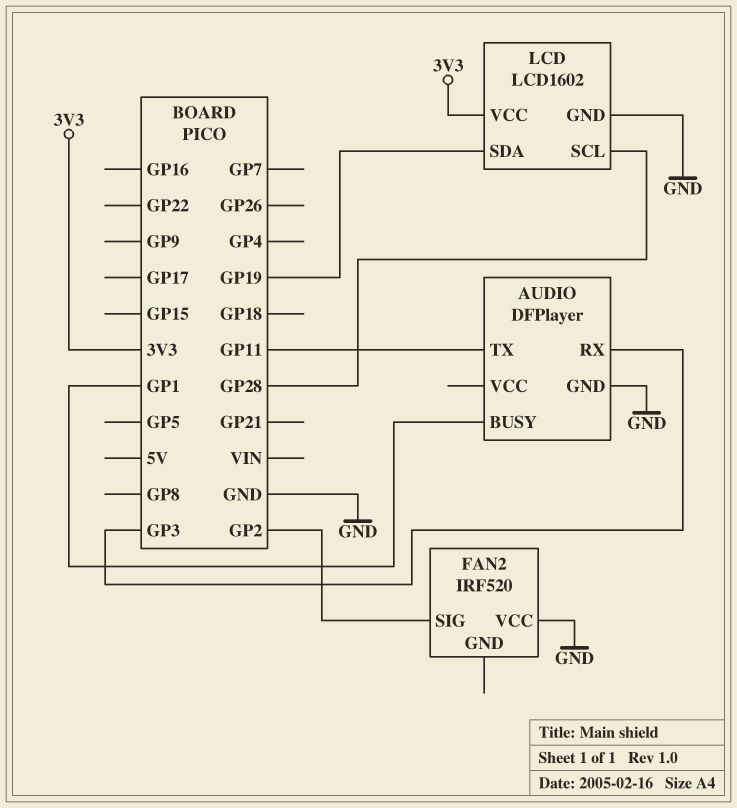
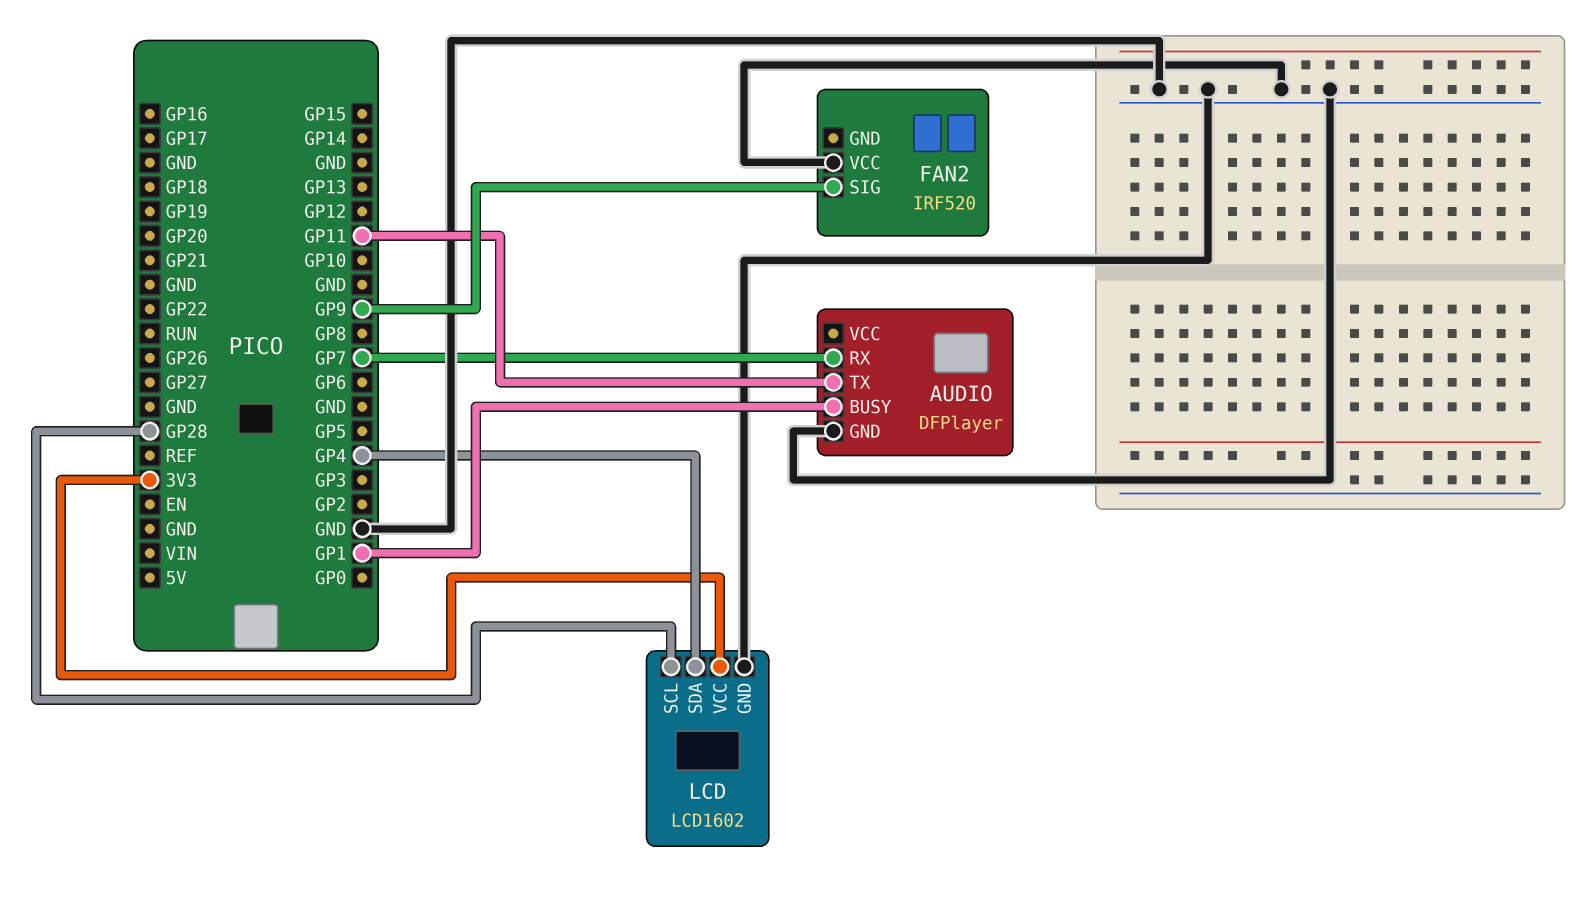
AUDIO pin RX: GP3 -> GP7
FAN2 pin SIG: GP2 -> GP9
LCD pin SDA: GP19 -> GP4

